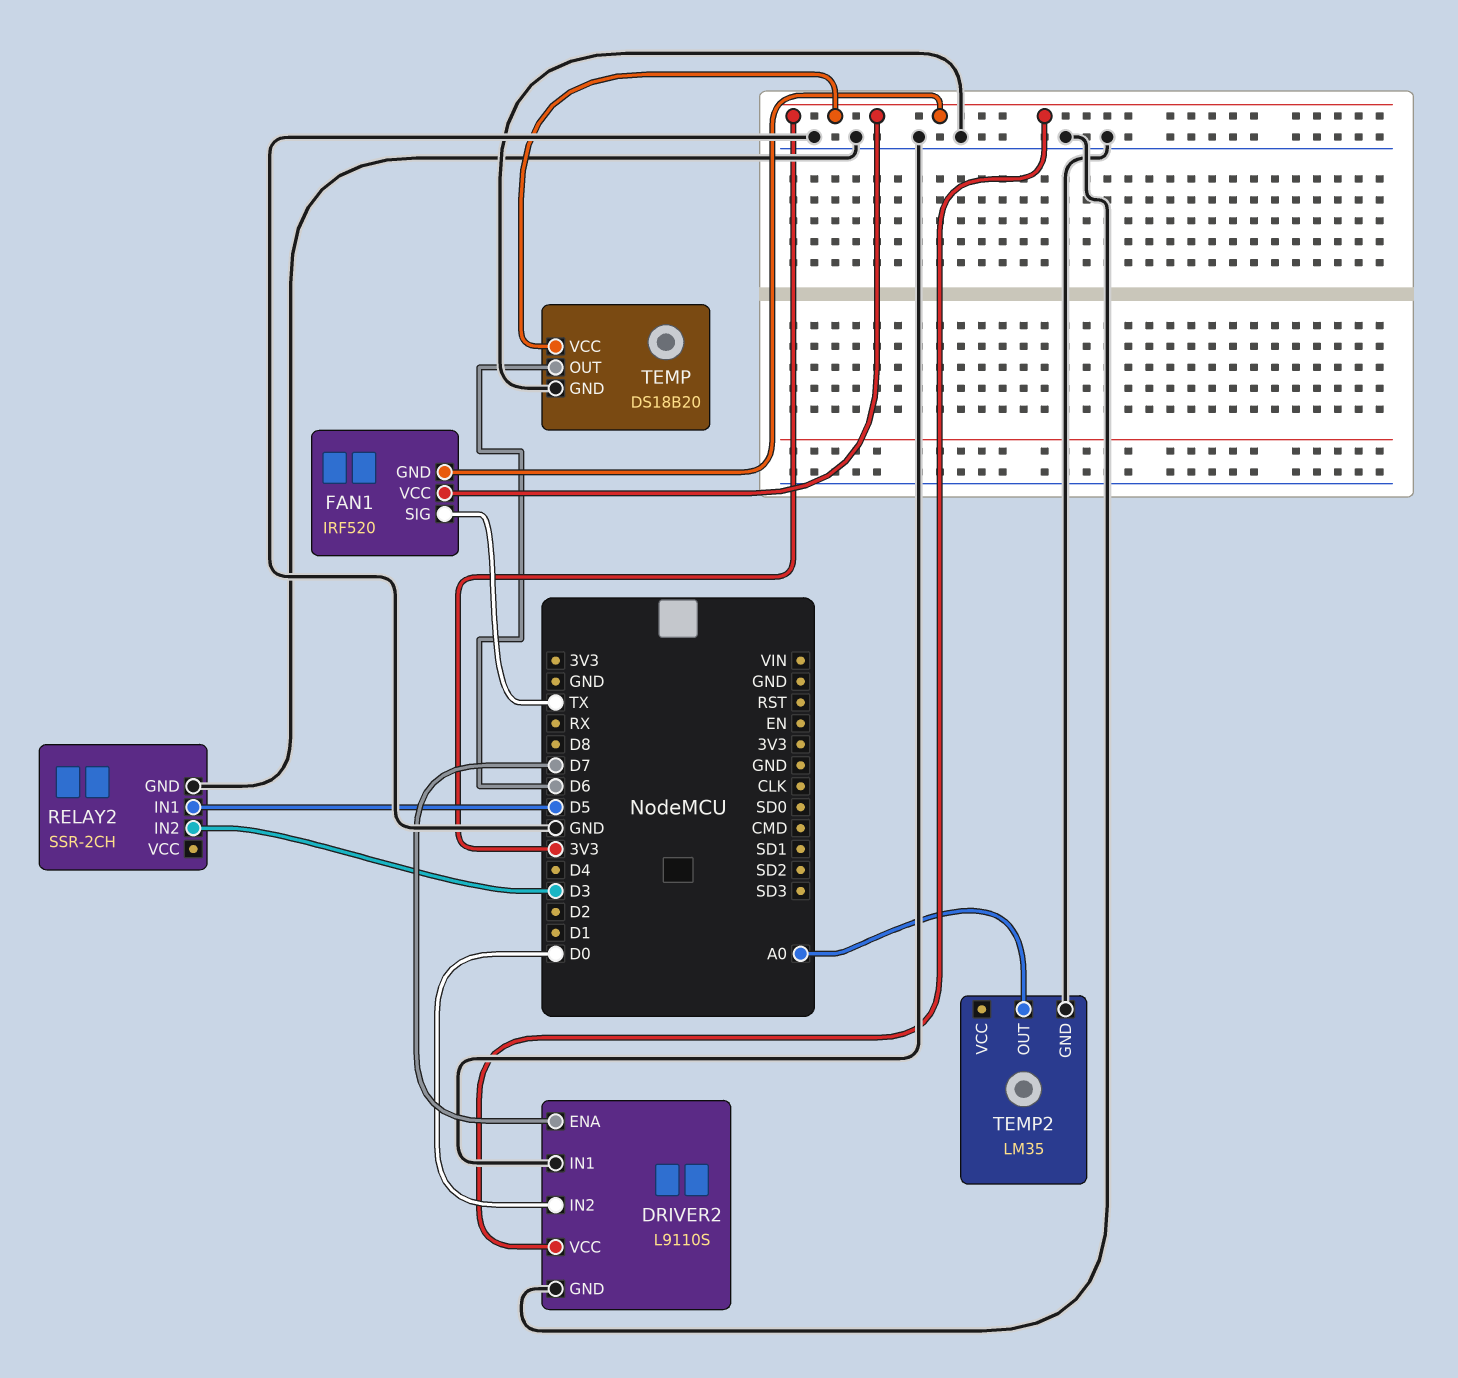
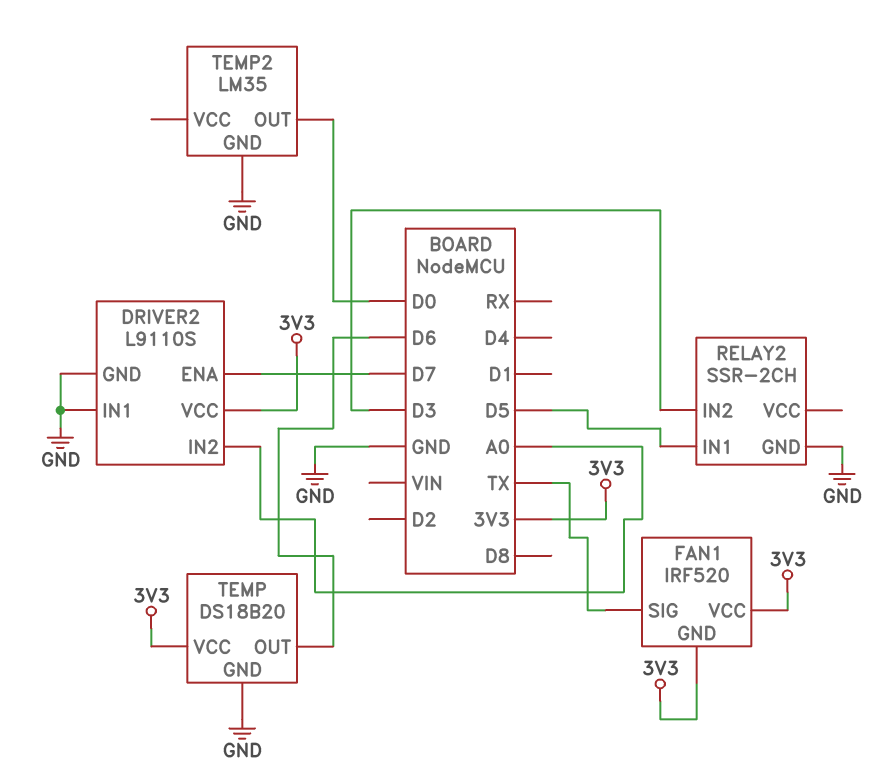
DRIVER2 pin IN2: D0 -> A0
TEMP2 pin OUT: A0 -> D0

